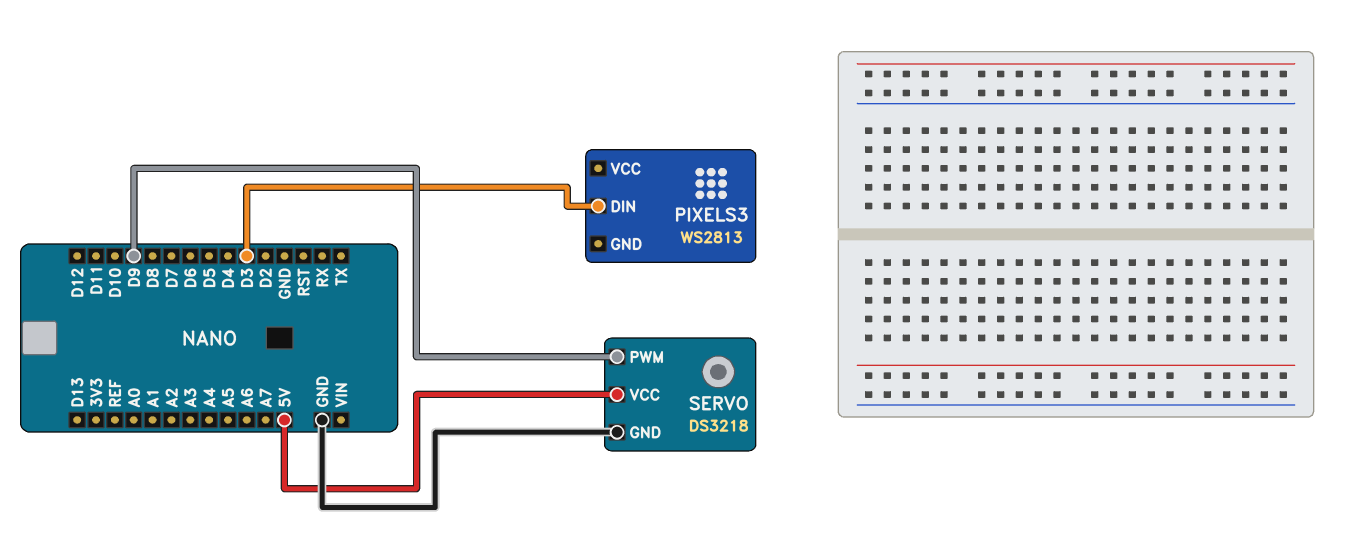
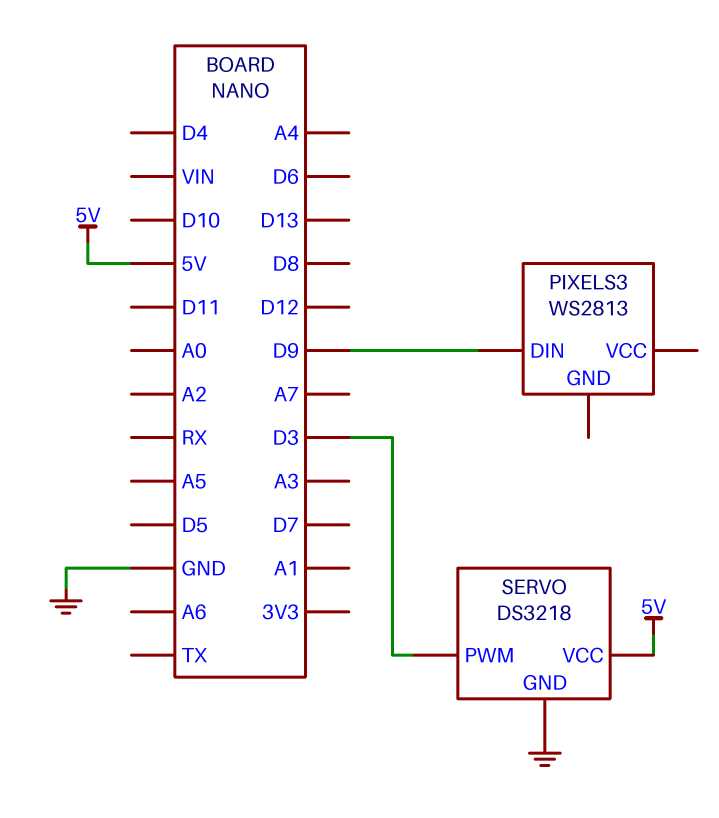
PIXELS3 pin DIN: D3 -> D9
SERVO pin PWM: D9 -> D3

